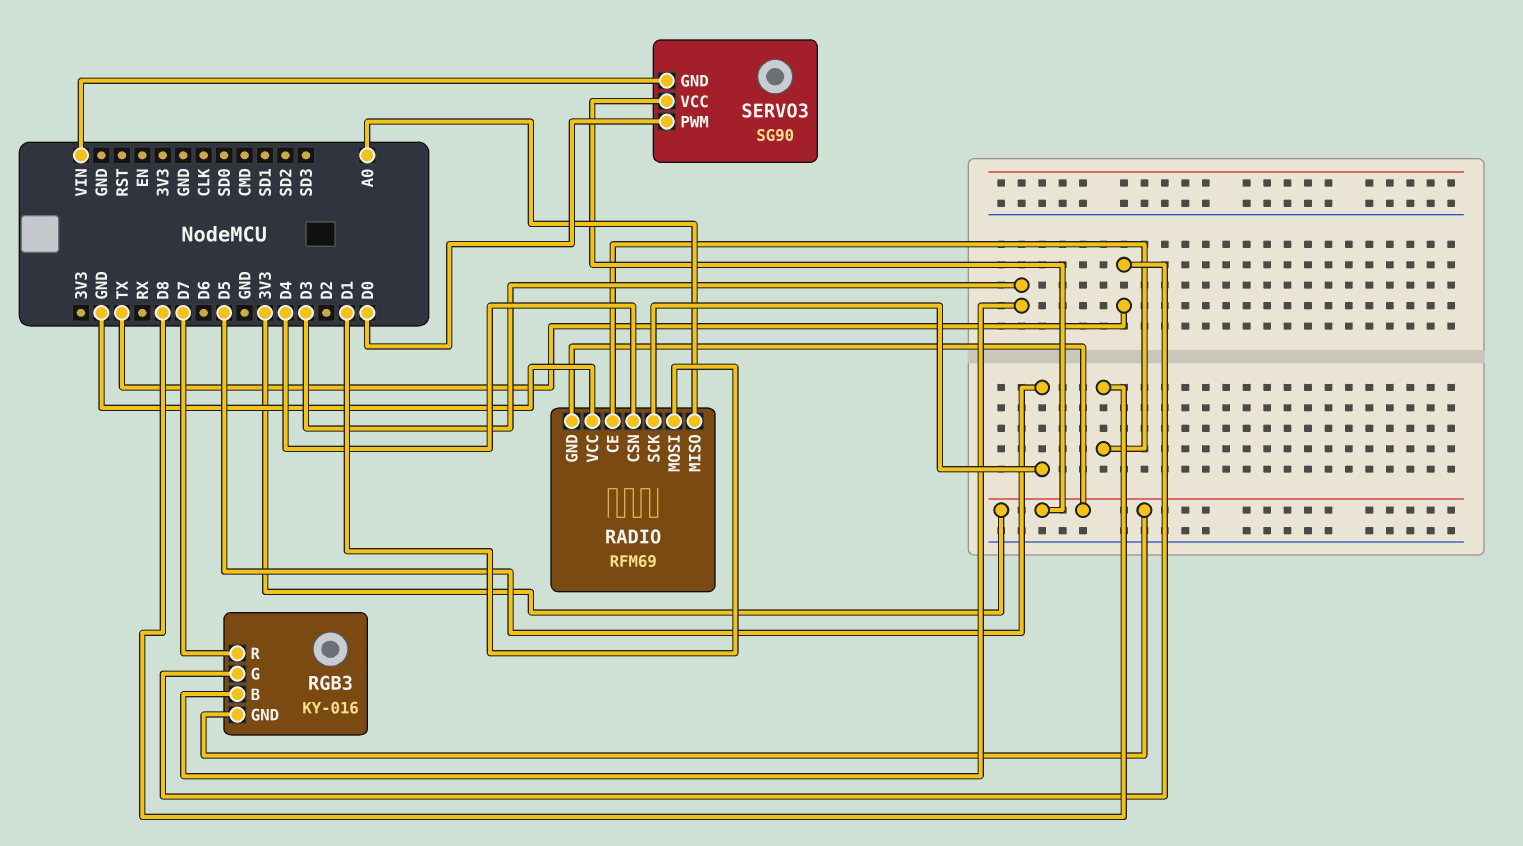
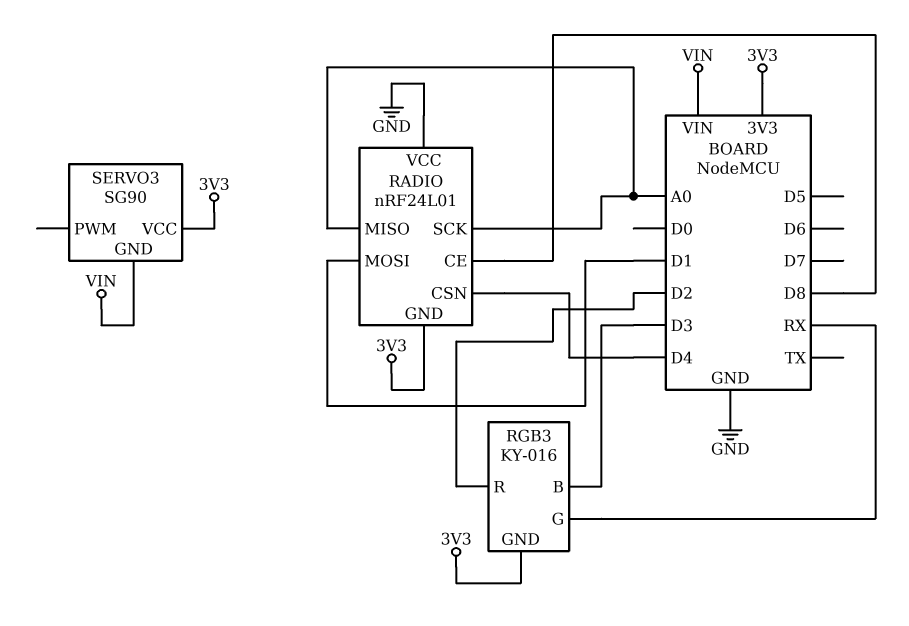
RADIO: RFM69 -> nRF24L01
RADIO pin SCK: D5 -> A0
RGB3 pin G: TX -> RX
RGB3 pin R: D7 -> D2
SERVO3 pin PWM: D0 -> none

